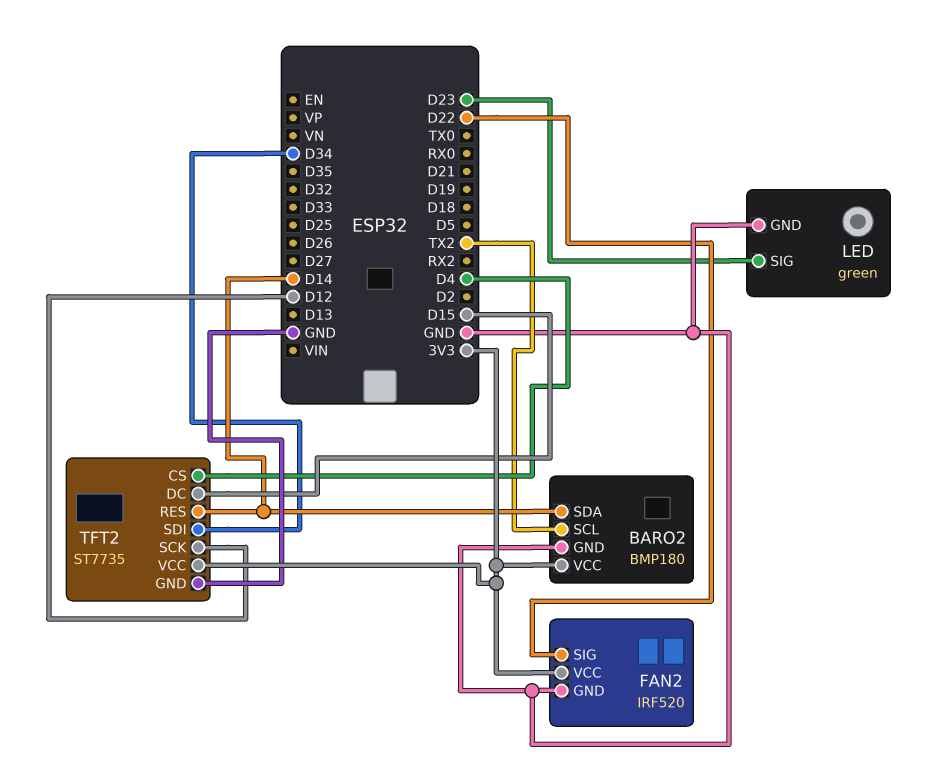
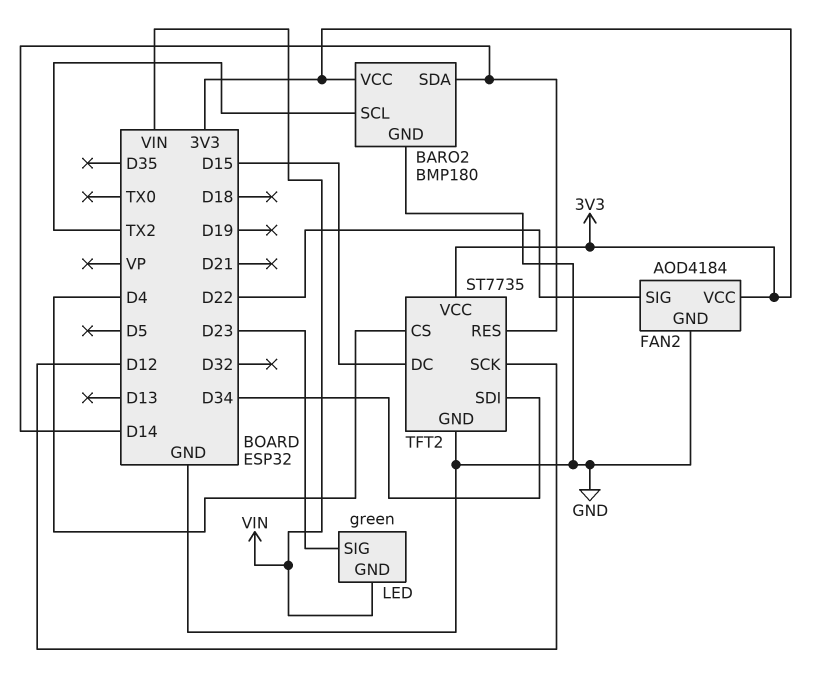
FAN2: IRF520 -> AOD4184
LED pin GND: GND -> VIN

